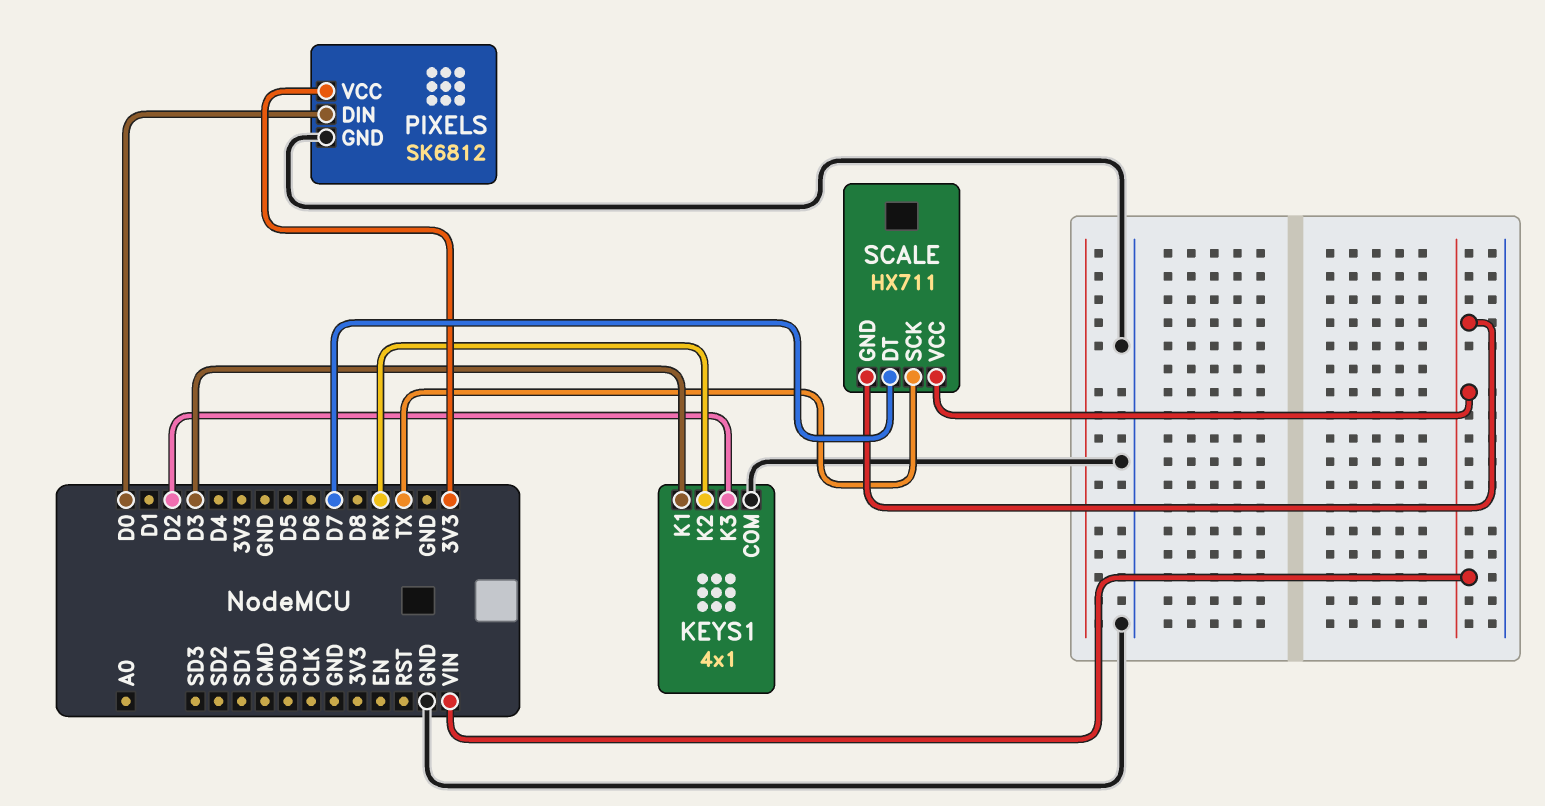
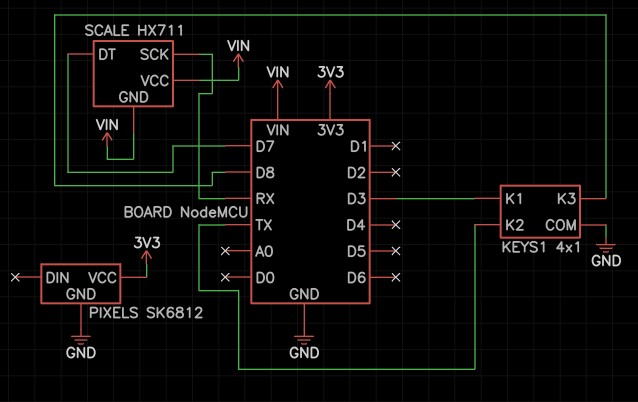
KEYS1 pin K2: RX -> TX
KEYS1 pin K3: D2 -> D8
PIXELS pin DIN: D0 -> none
SCALE pin SCK: TX -> RX

